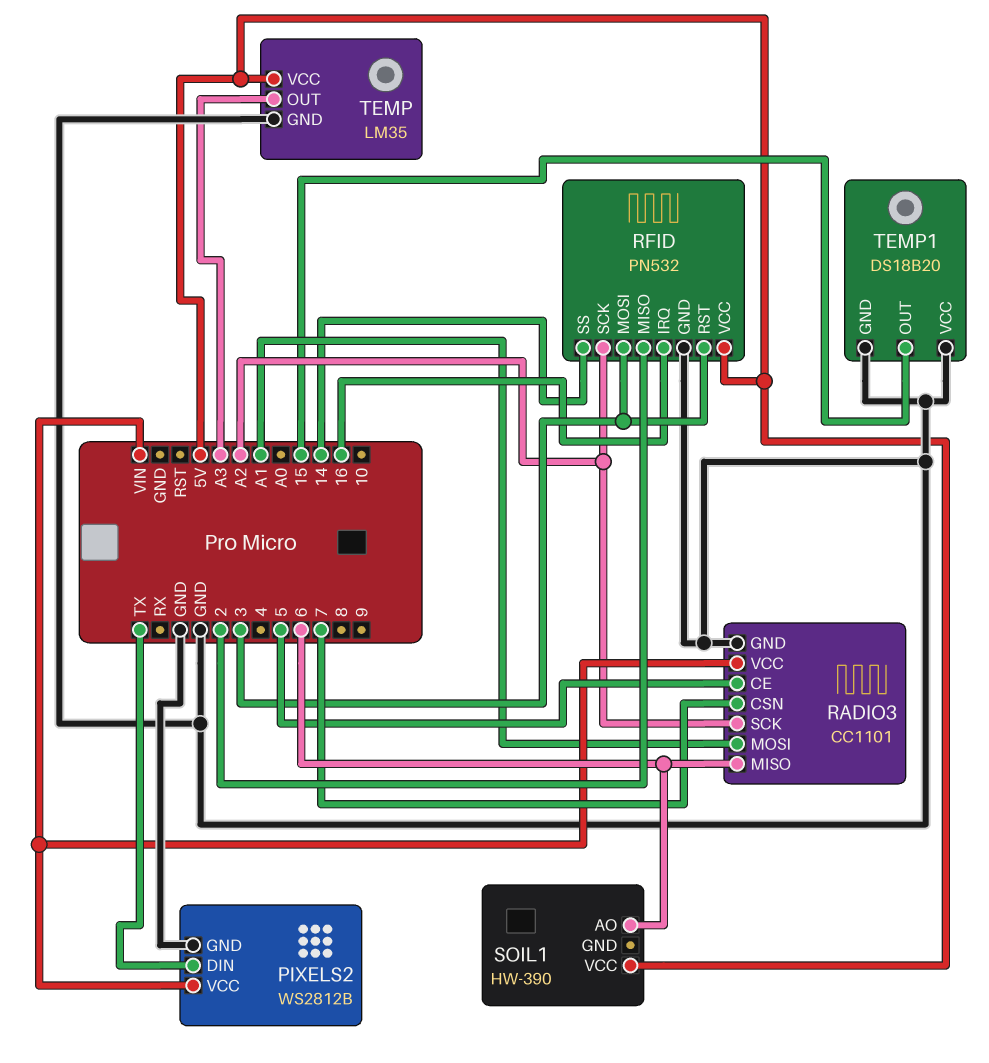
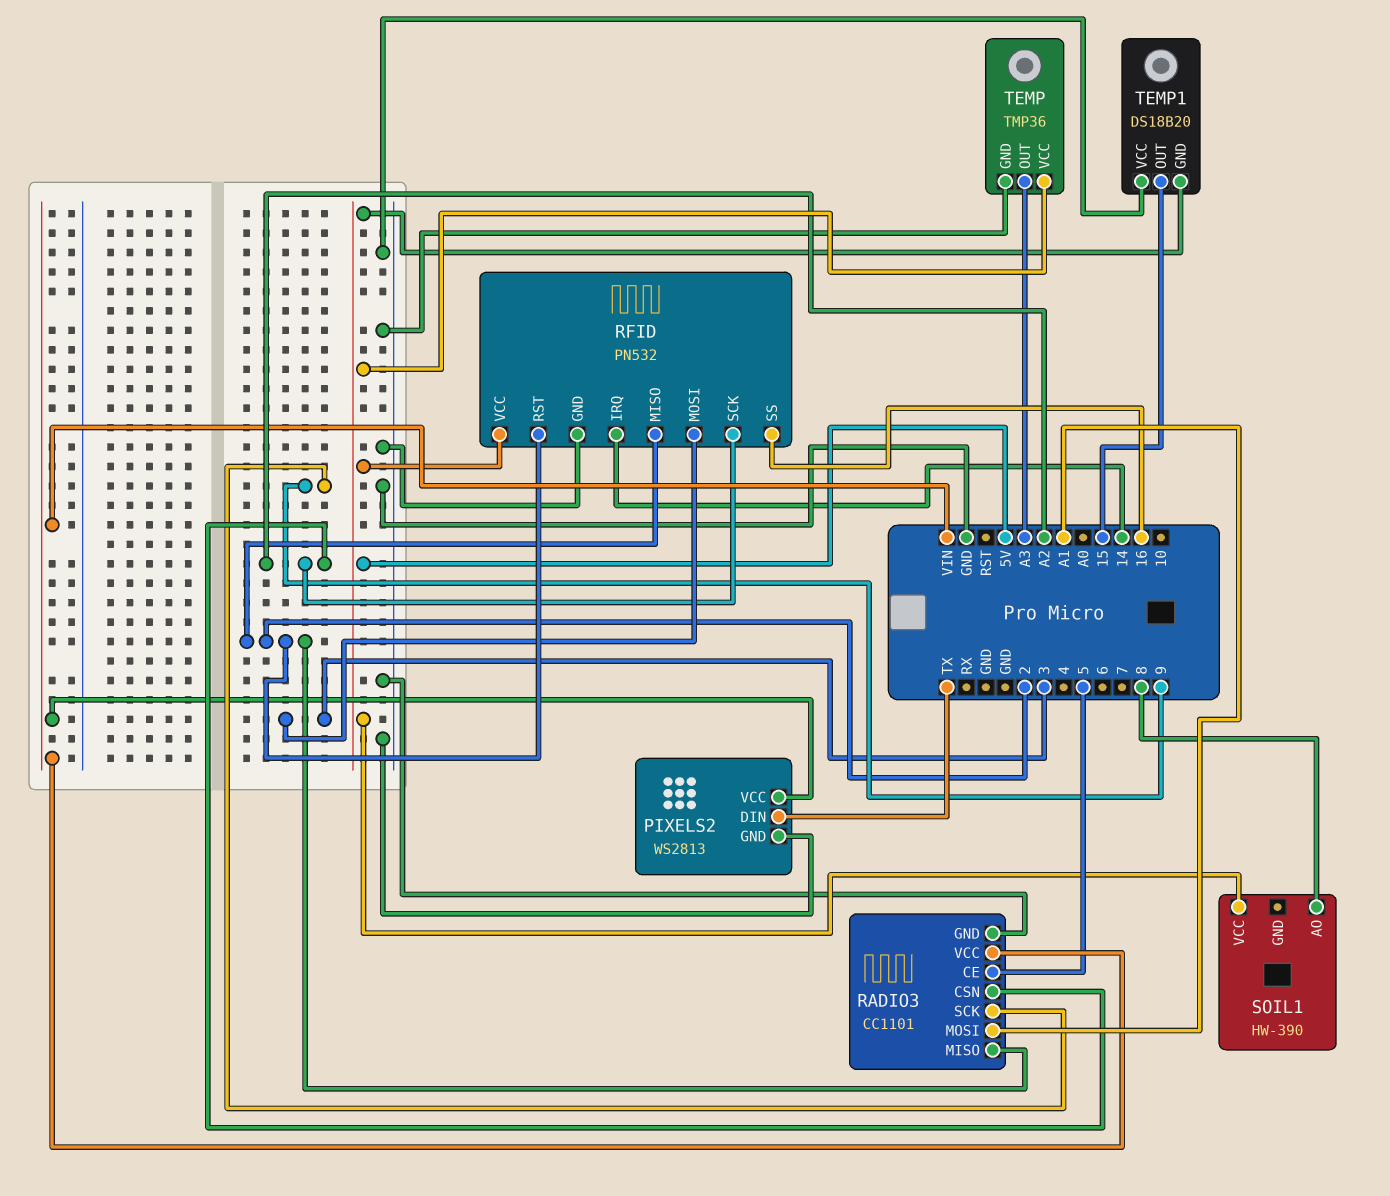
PIXELS2: WS2812B -> WS2813
RADIO3 pin CSN: 7 -> A2
RADIO3 pin MISO: 6 -> 2
RADIO3 pin SCK: A2 -> 9
RFID pin IRQ: 16 -> 14
RFID pin RST: 3 -> 2
RFID pin SS: 14 -> 16
SOIL1 pin AO: 6 -> 8
TEMP: LM35 -> TMP36
TEMP1 pin GND: GND -> 5V

